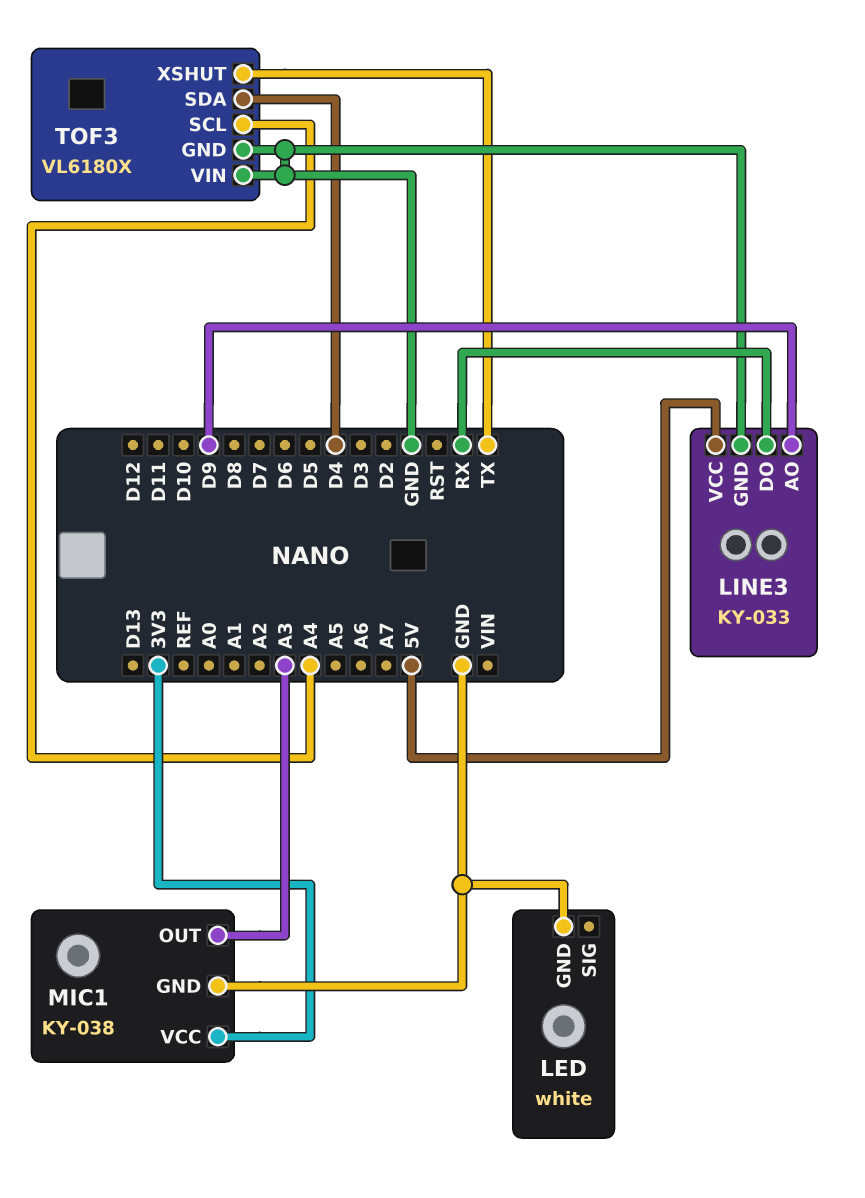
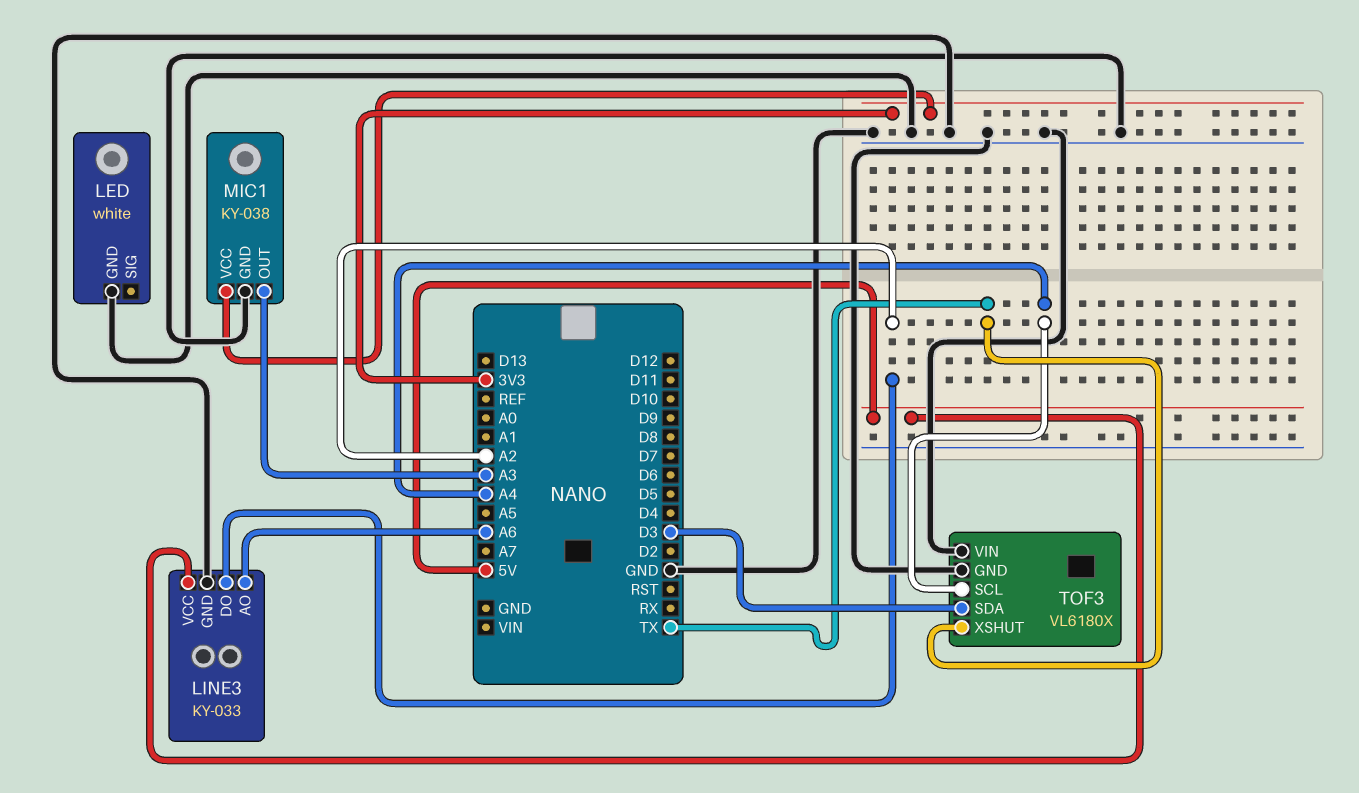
LINE3 pin AO: D9 -> A6
LINE3 pin DO: RX -> A2
TOF3 pin SDA: D4 -> D3

